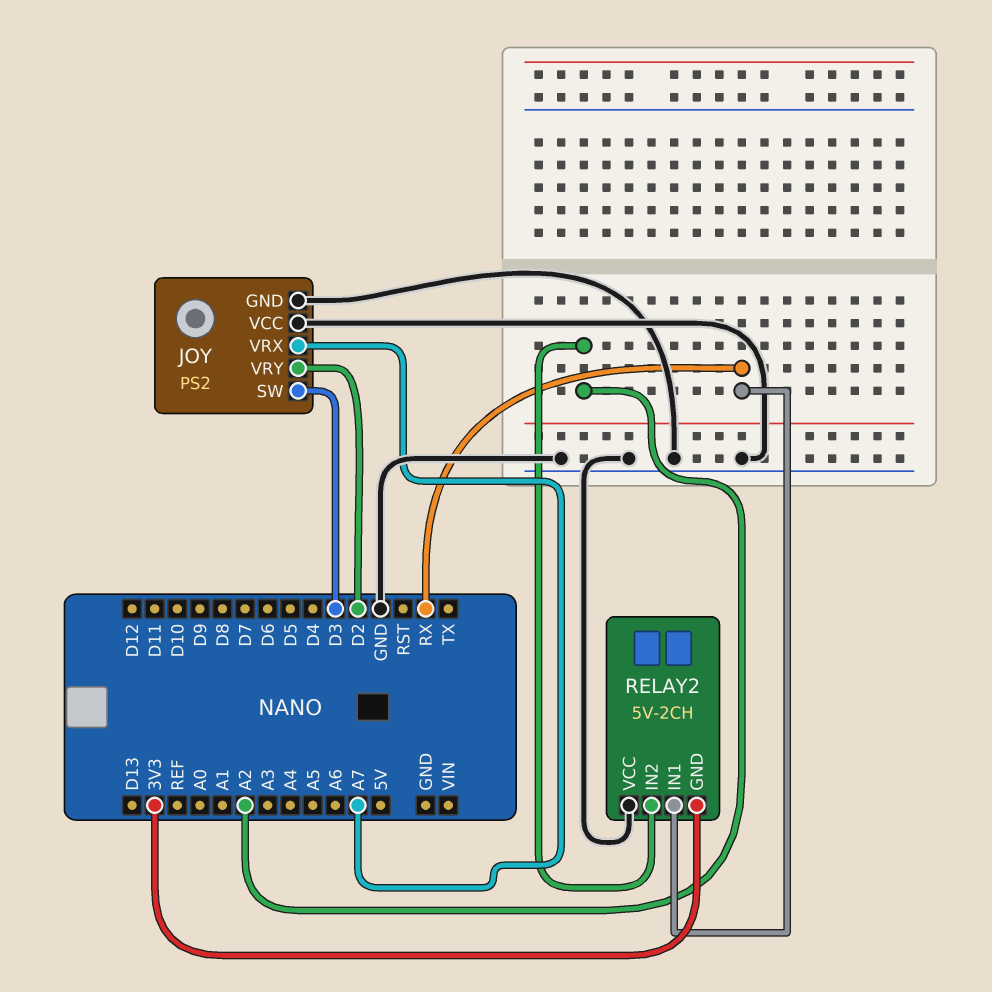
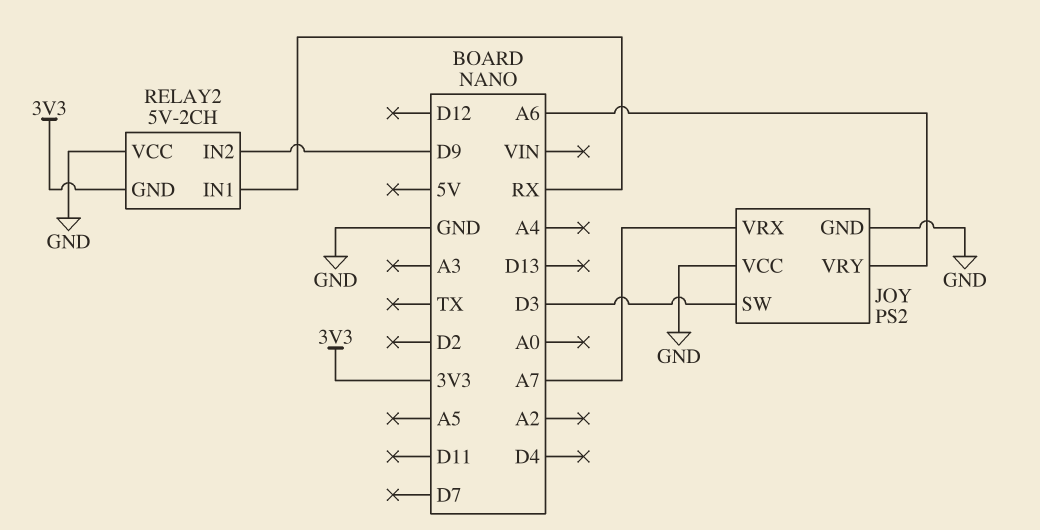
JOY pin VRY: D2 -> A6
RELAY2 pin IN2: A2 -> D9

